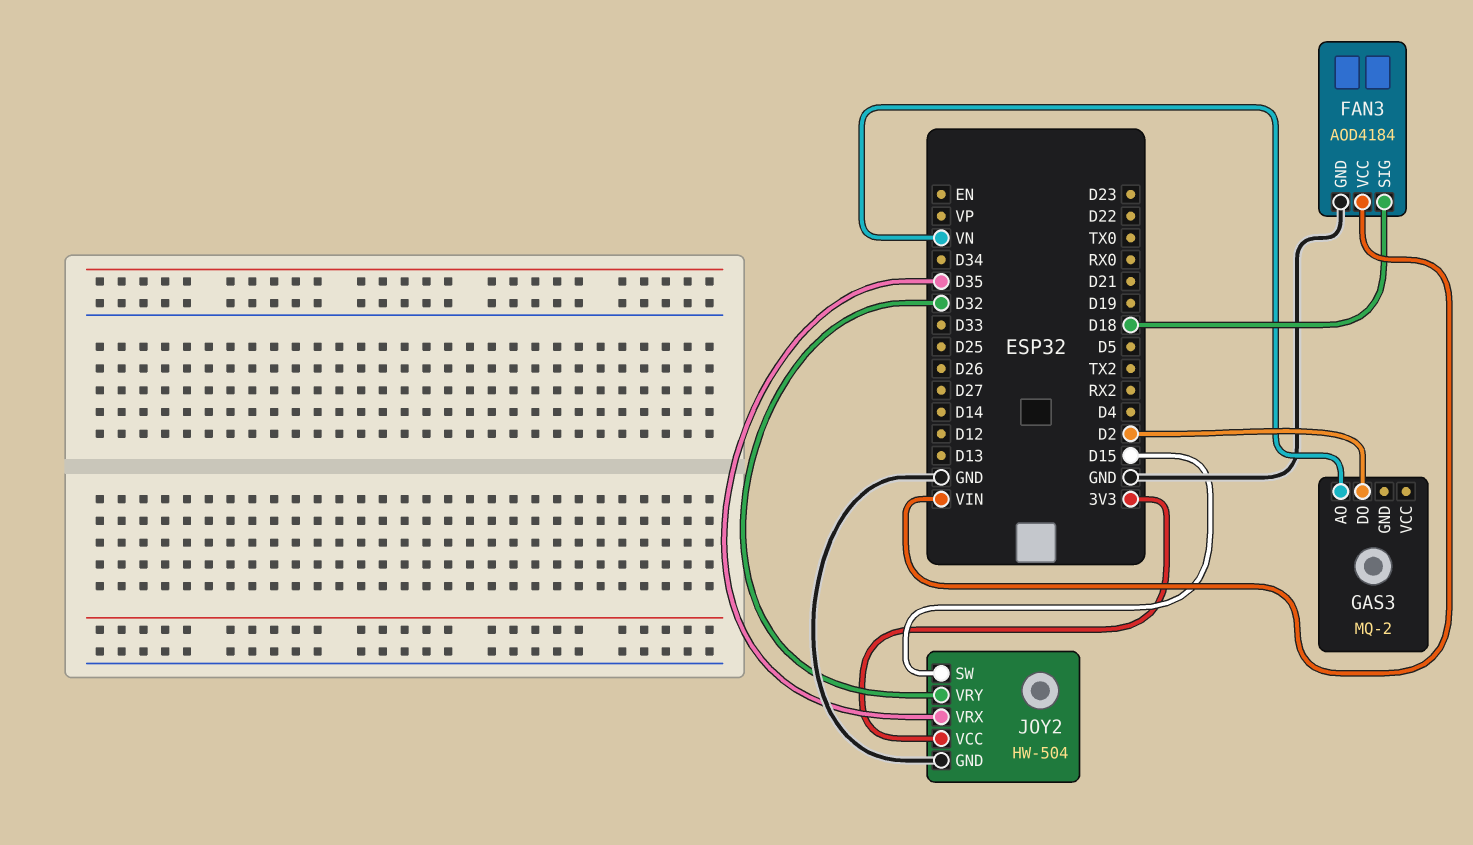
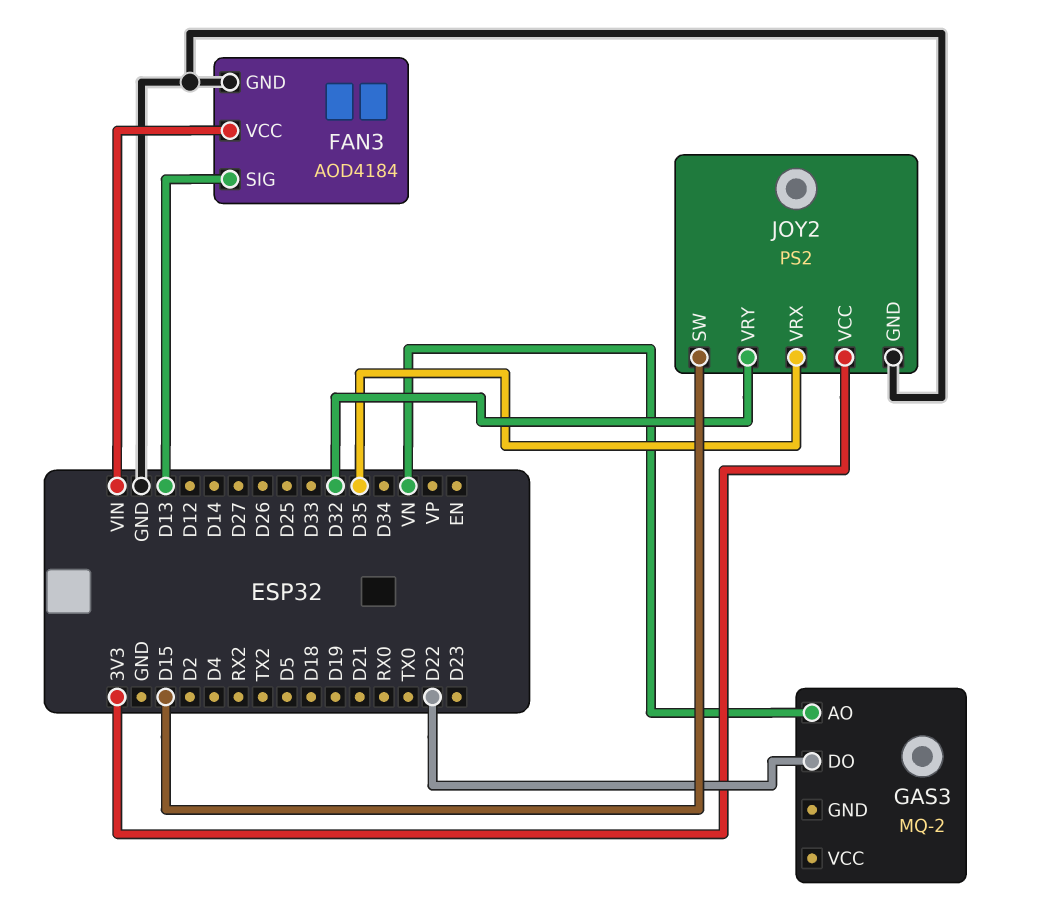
FAN3 pin SIG: D18 -> D13
GAS3 pin DO: D2 -> D22
JOY2: HW-504 -> PS2

